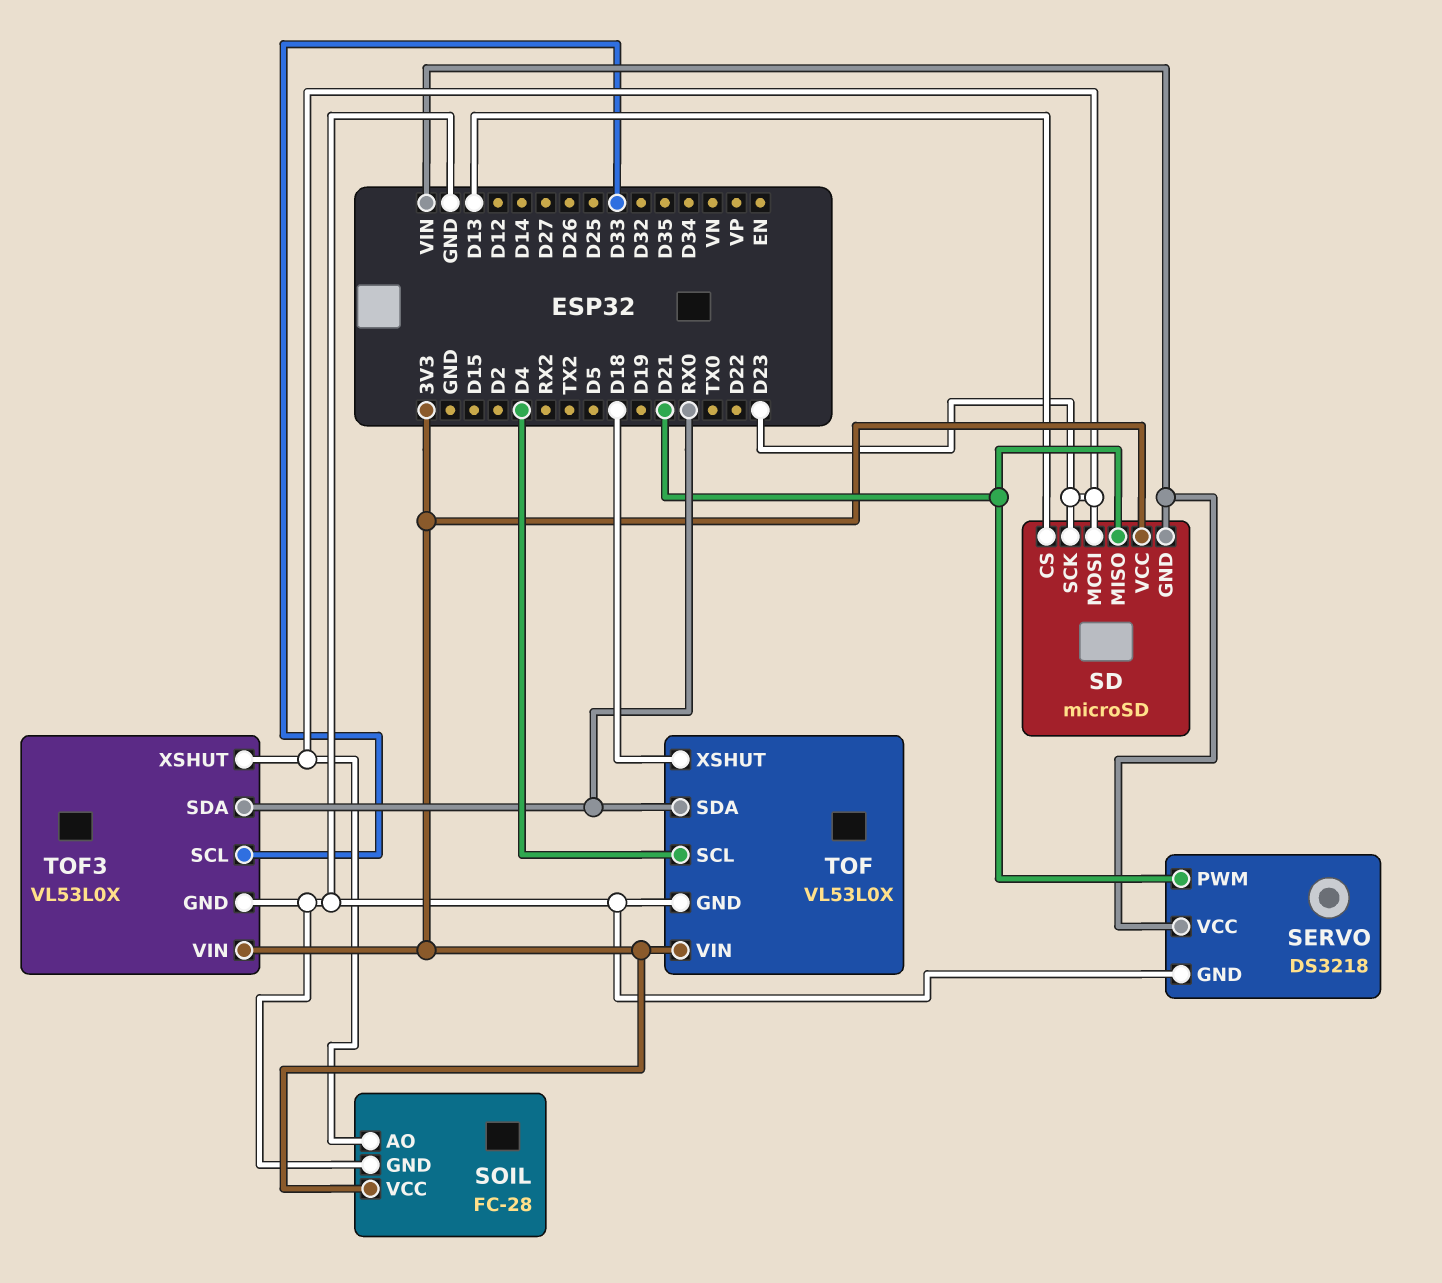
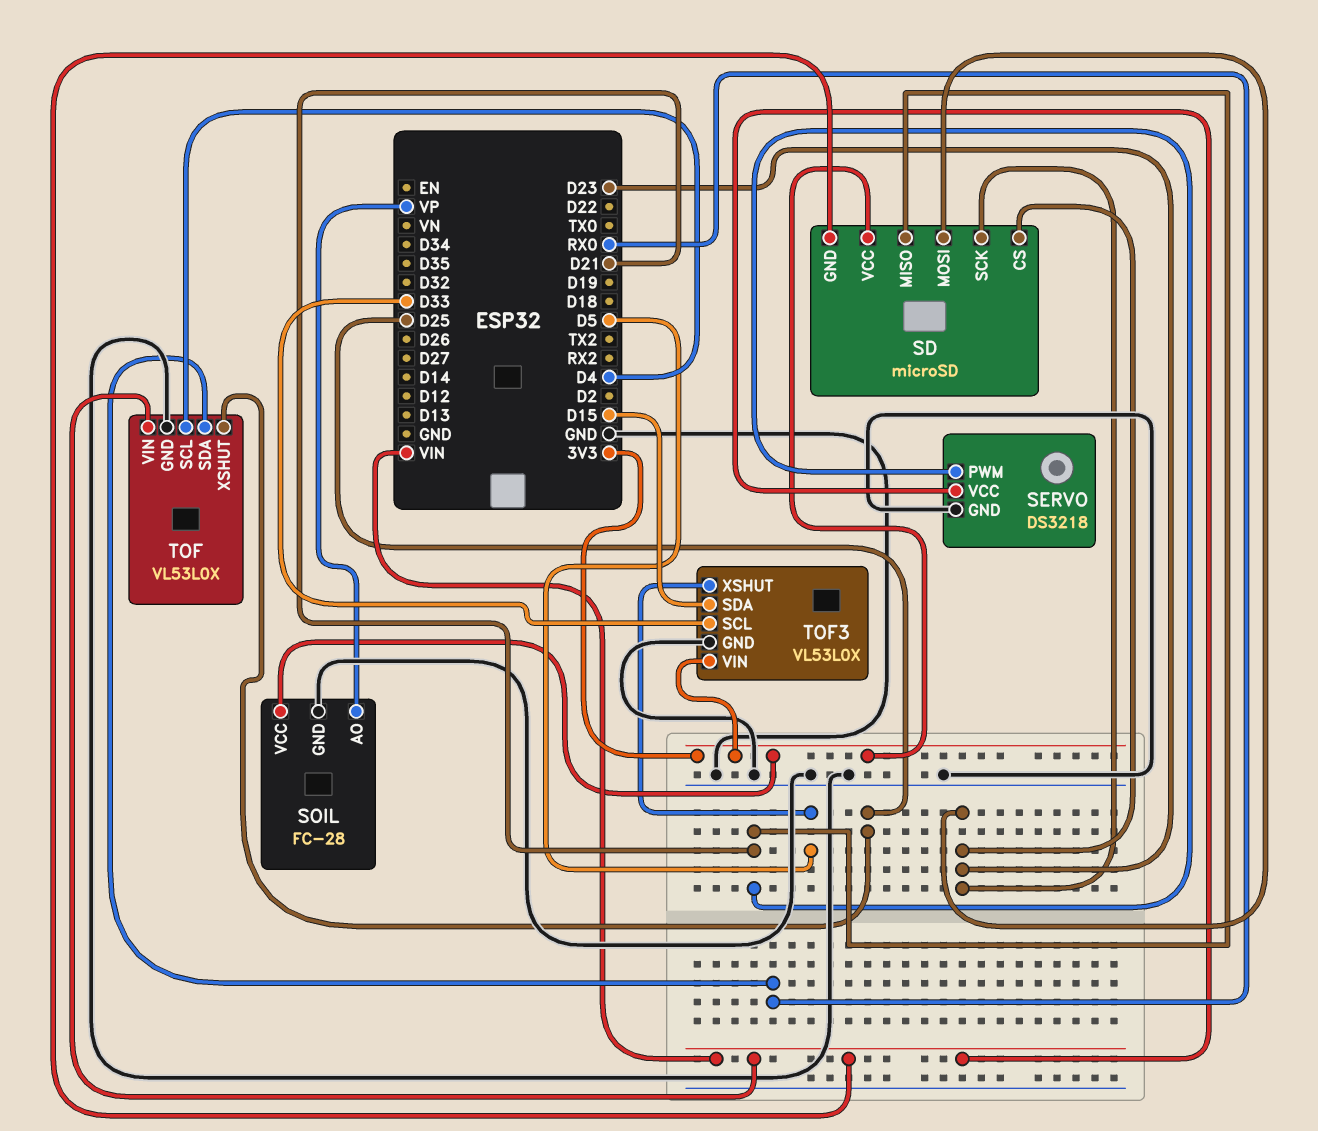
SD pin CS: D13 -> D23
SOIL pin AO: D23 -> VP
TOF pin VIN: 3V3 -> VIN
TOF pin XSHUT: D18 -> D25
TOF3 pin SDA: RX0 -> D15
TOF3 pin XSHUT: D23 -> D5

